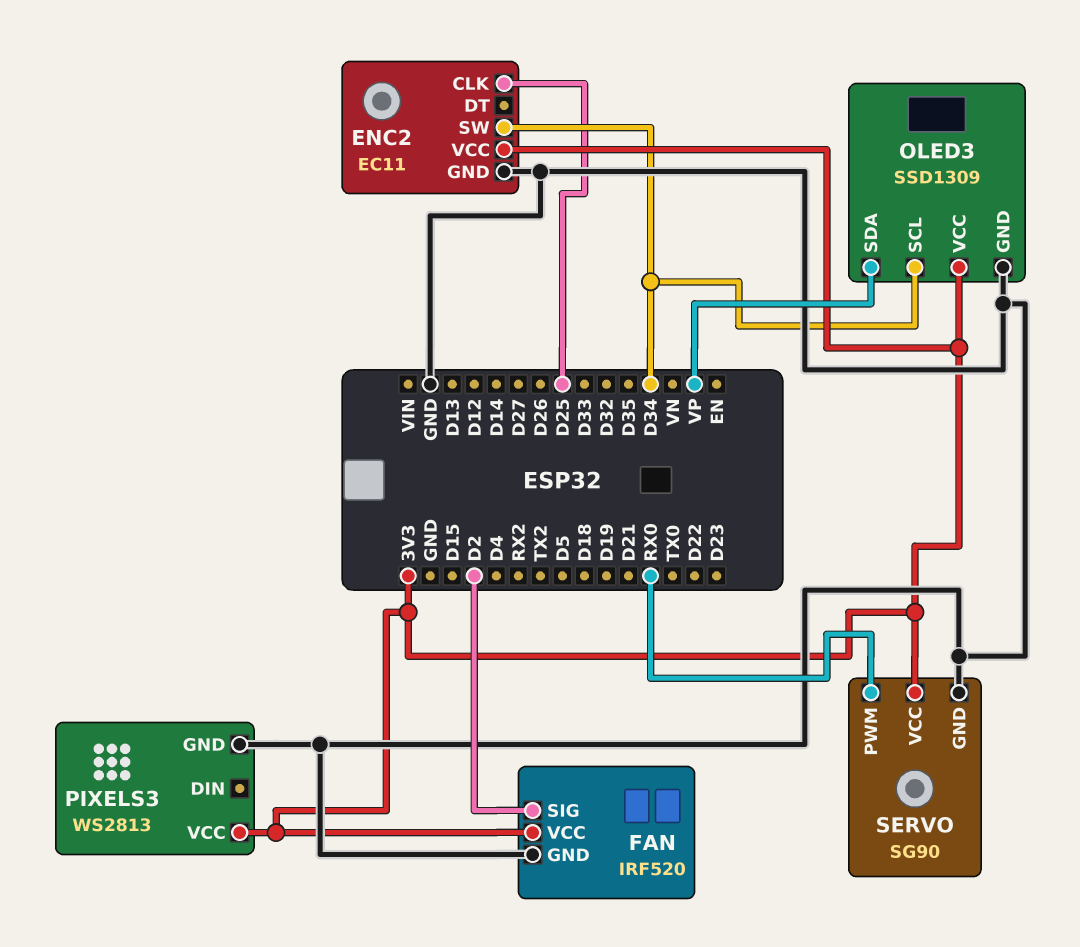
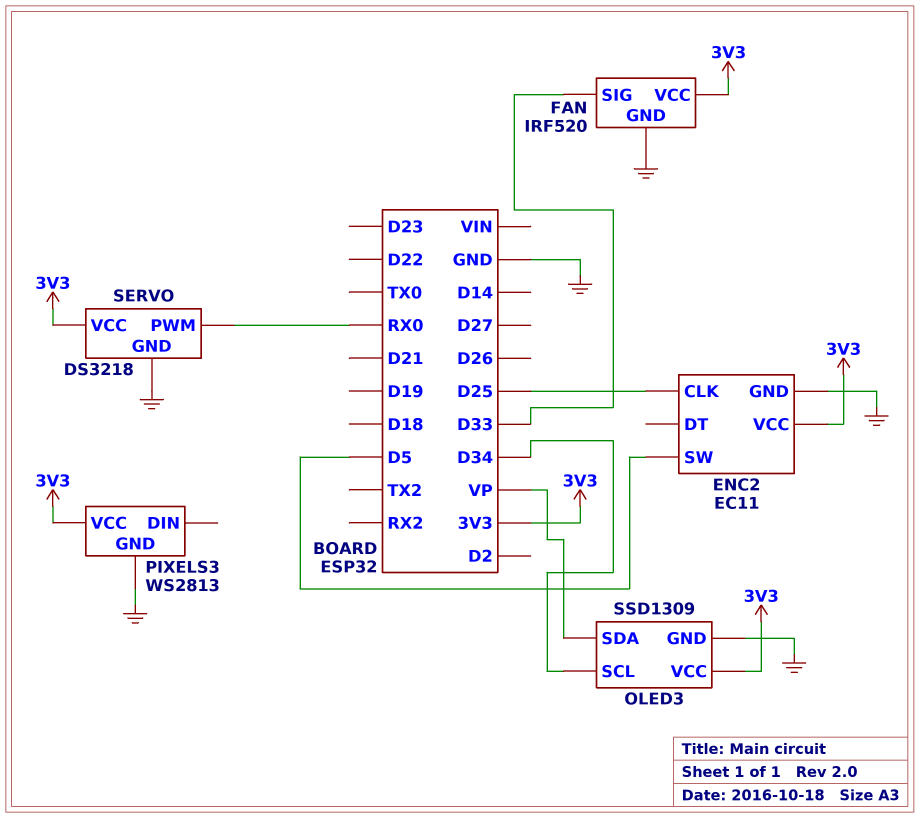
ENC2 pin SW: D34 -> D5
FAN pin SIG: D2 -> D33
SERVO: SG90 -> DS3218

